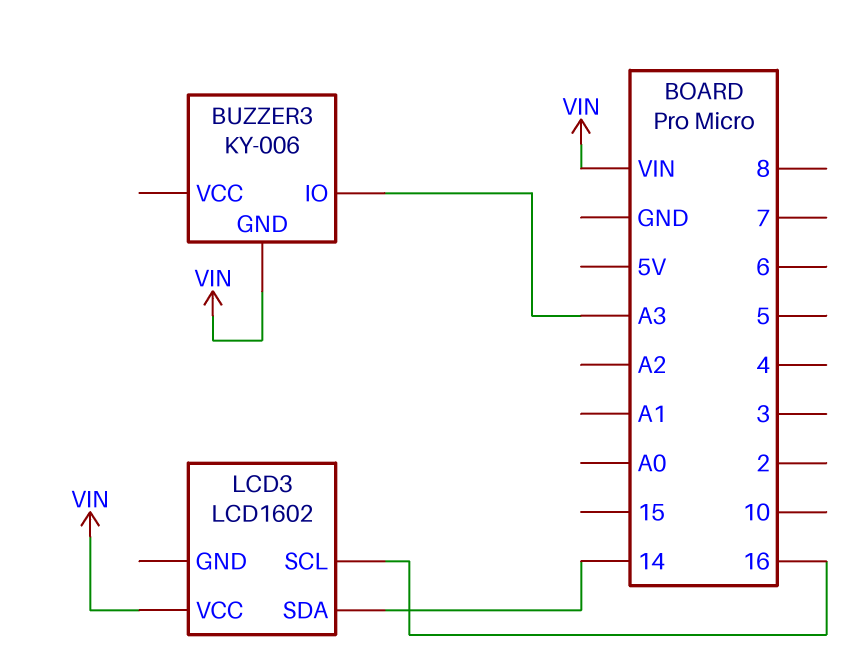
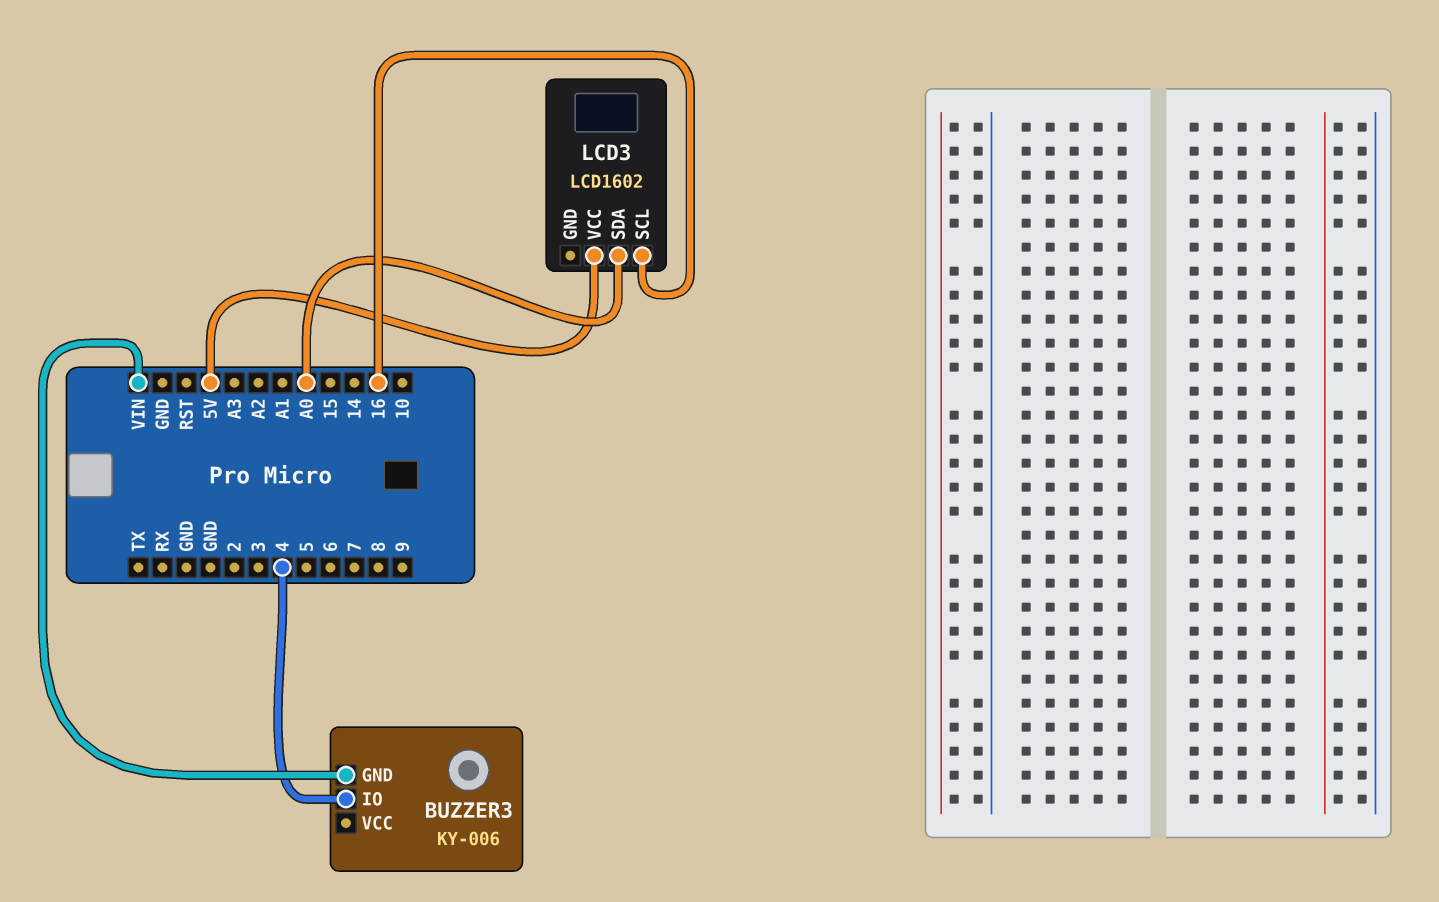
BUZZER3 pin IO: A3 -> 4
LCD3 pin SDA: 14 -> A0
LCD3 pin VCC: VIN -> 5V

